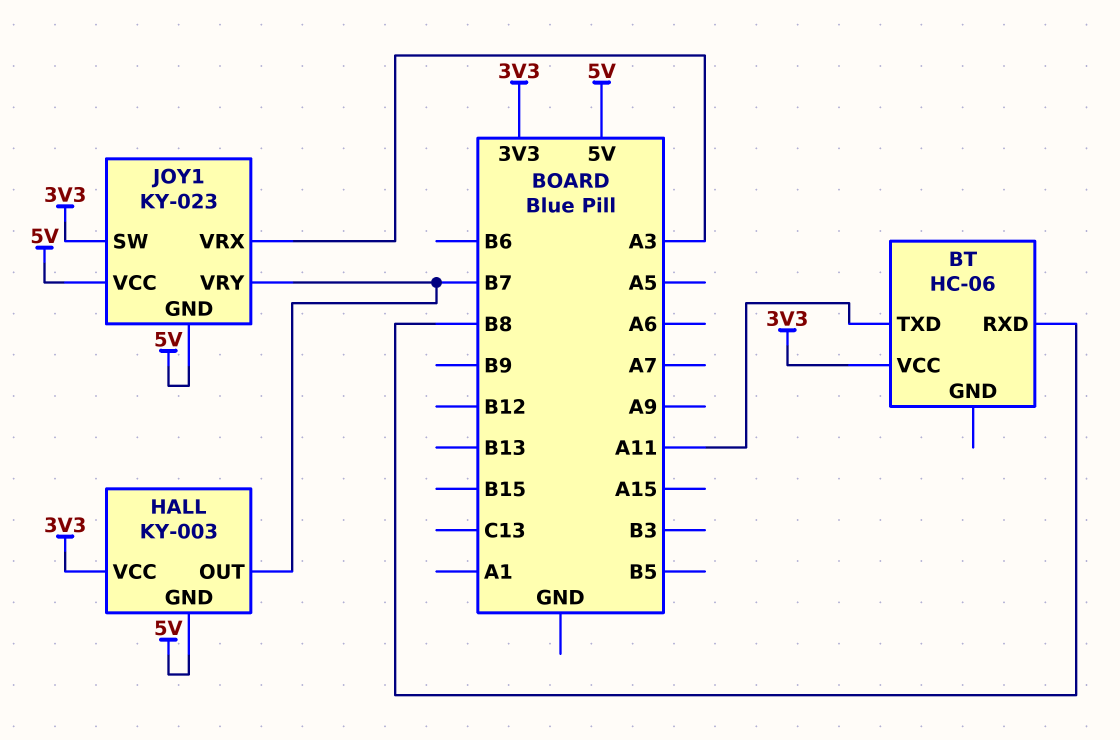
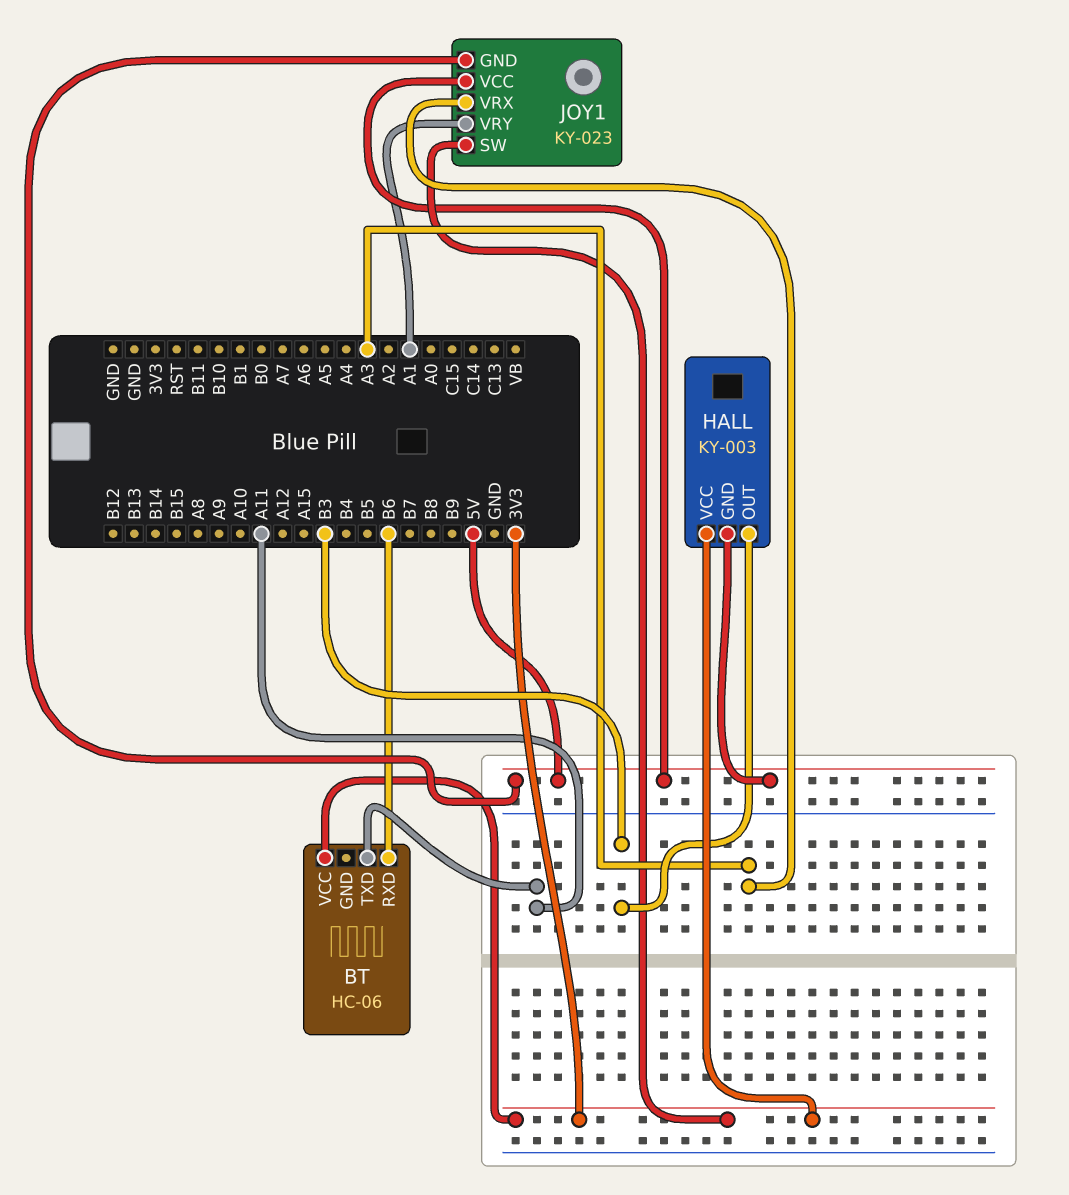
BT pin RXD: B8 -> B6
HALL pin OUT: B7 -> B3
JOY1 pin VRY: B7 -> A1

